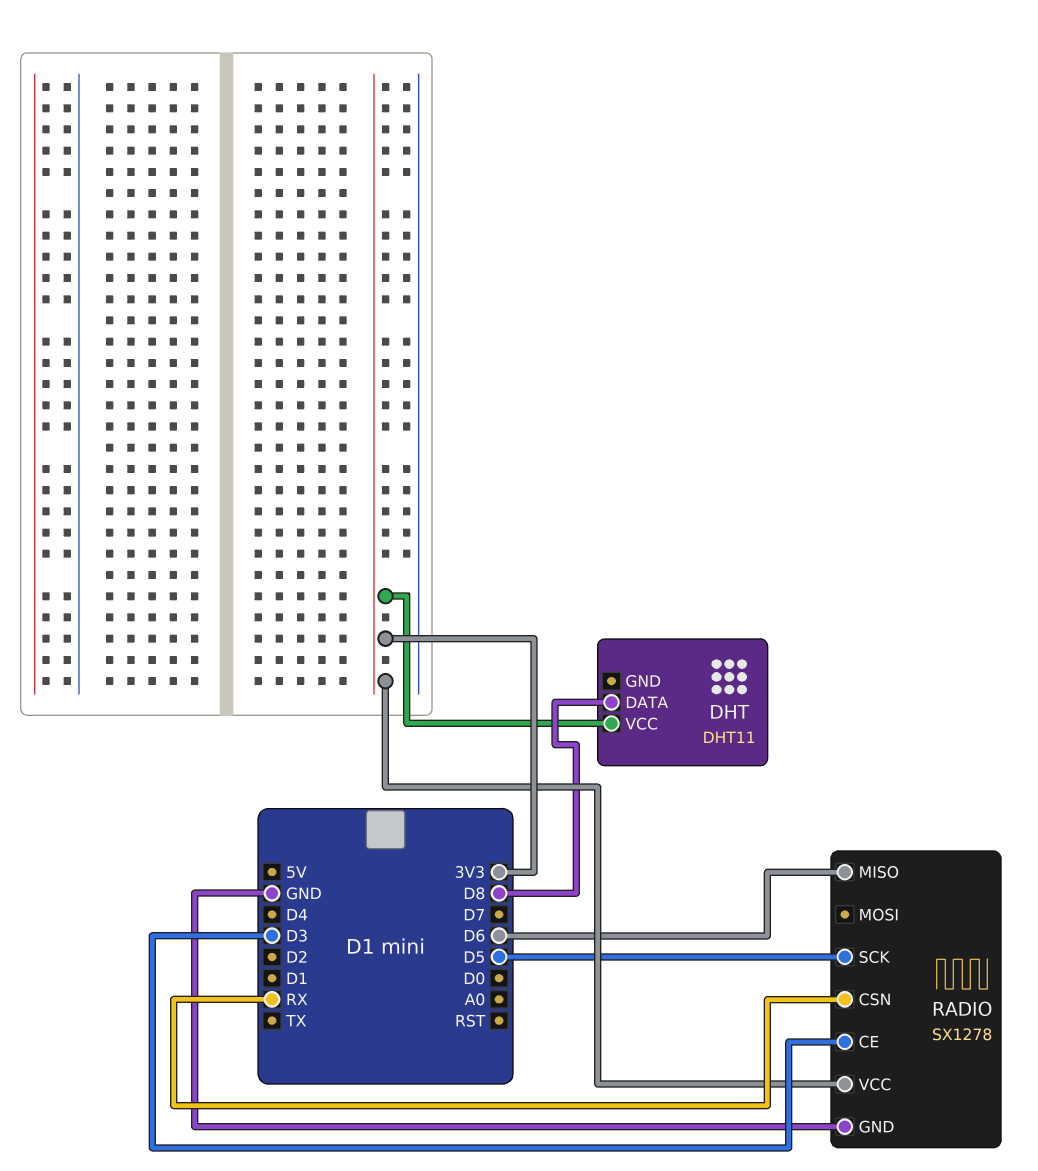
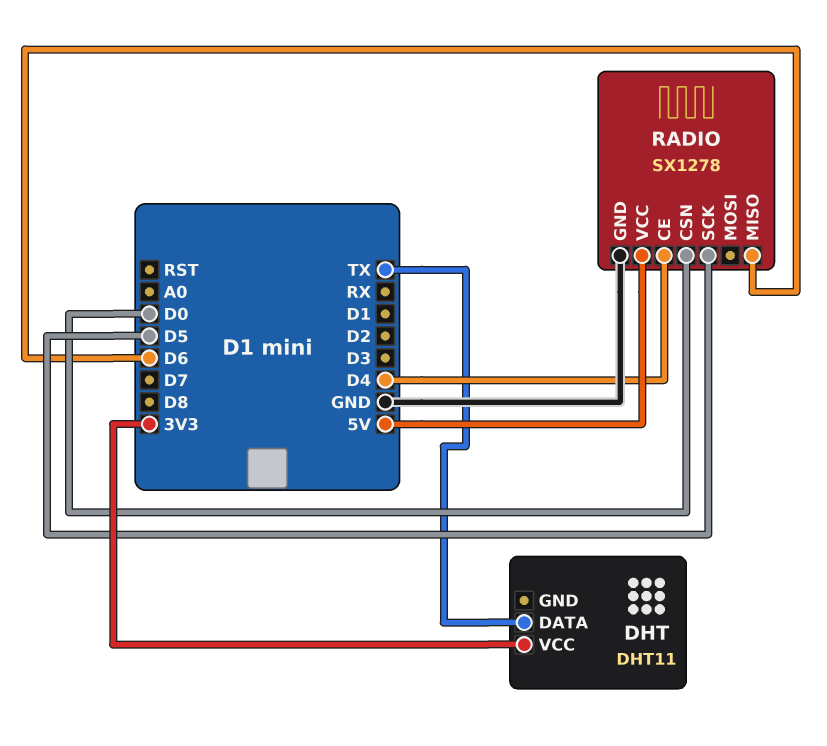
DHT pin DATA: D8 -> TX
RADIO pin CE: D3 -> D4
RADIO pin CSN: RX -> D0
RADIO pin VCC: 3V3 -> 5V

